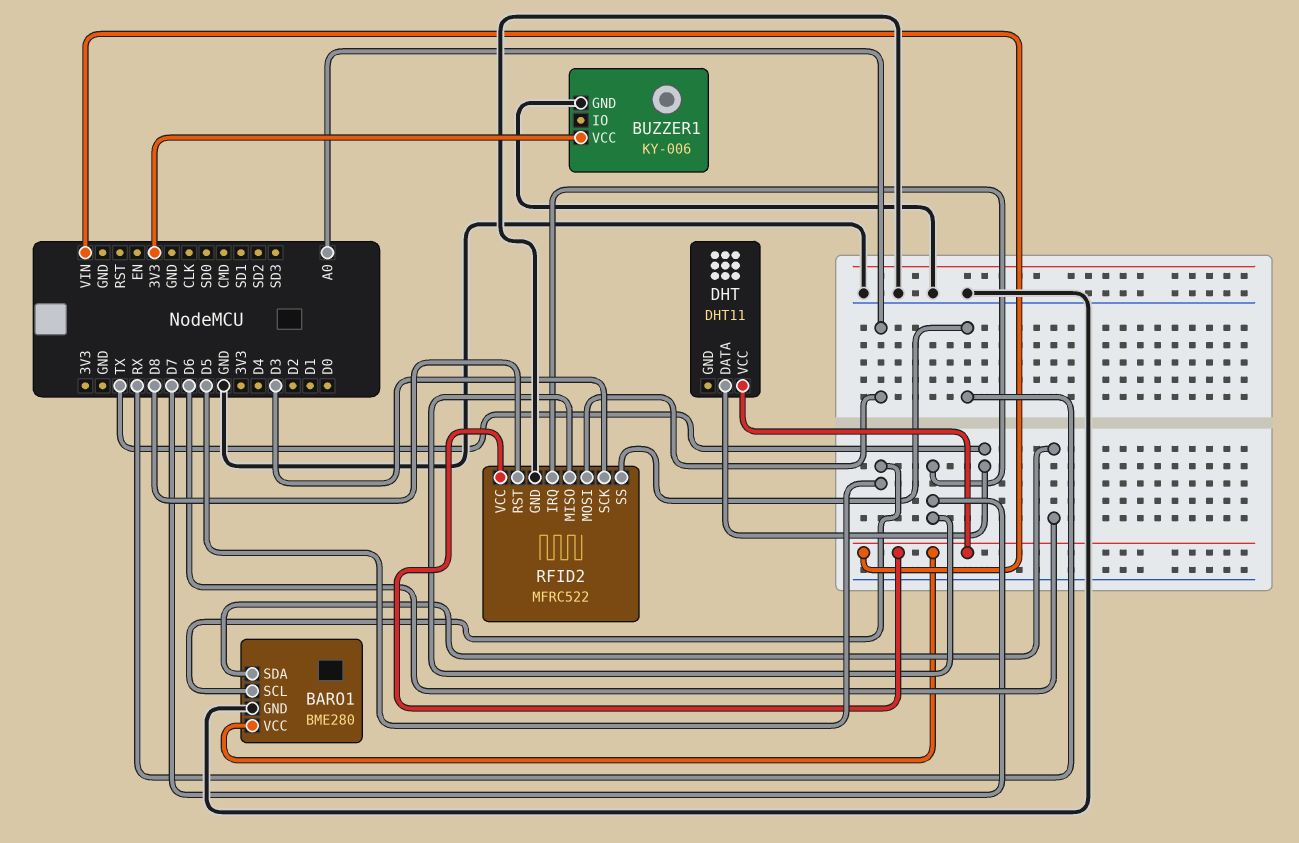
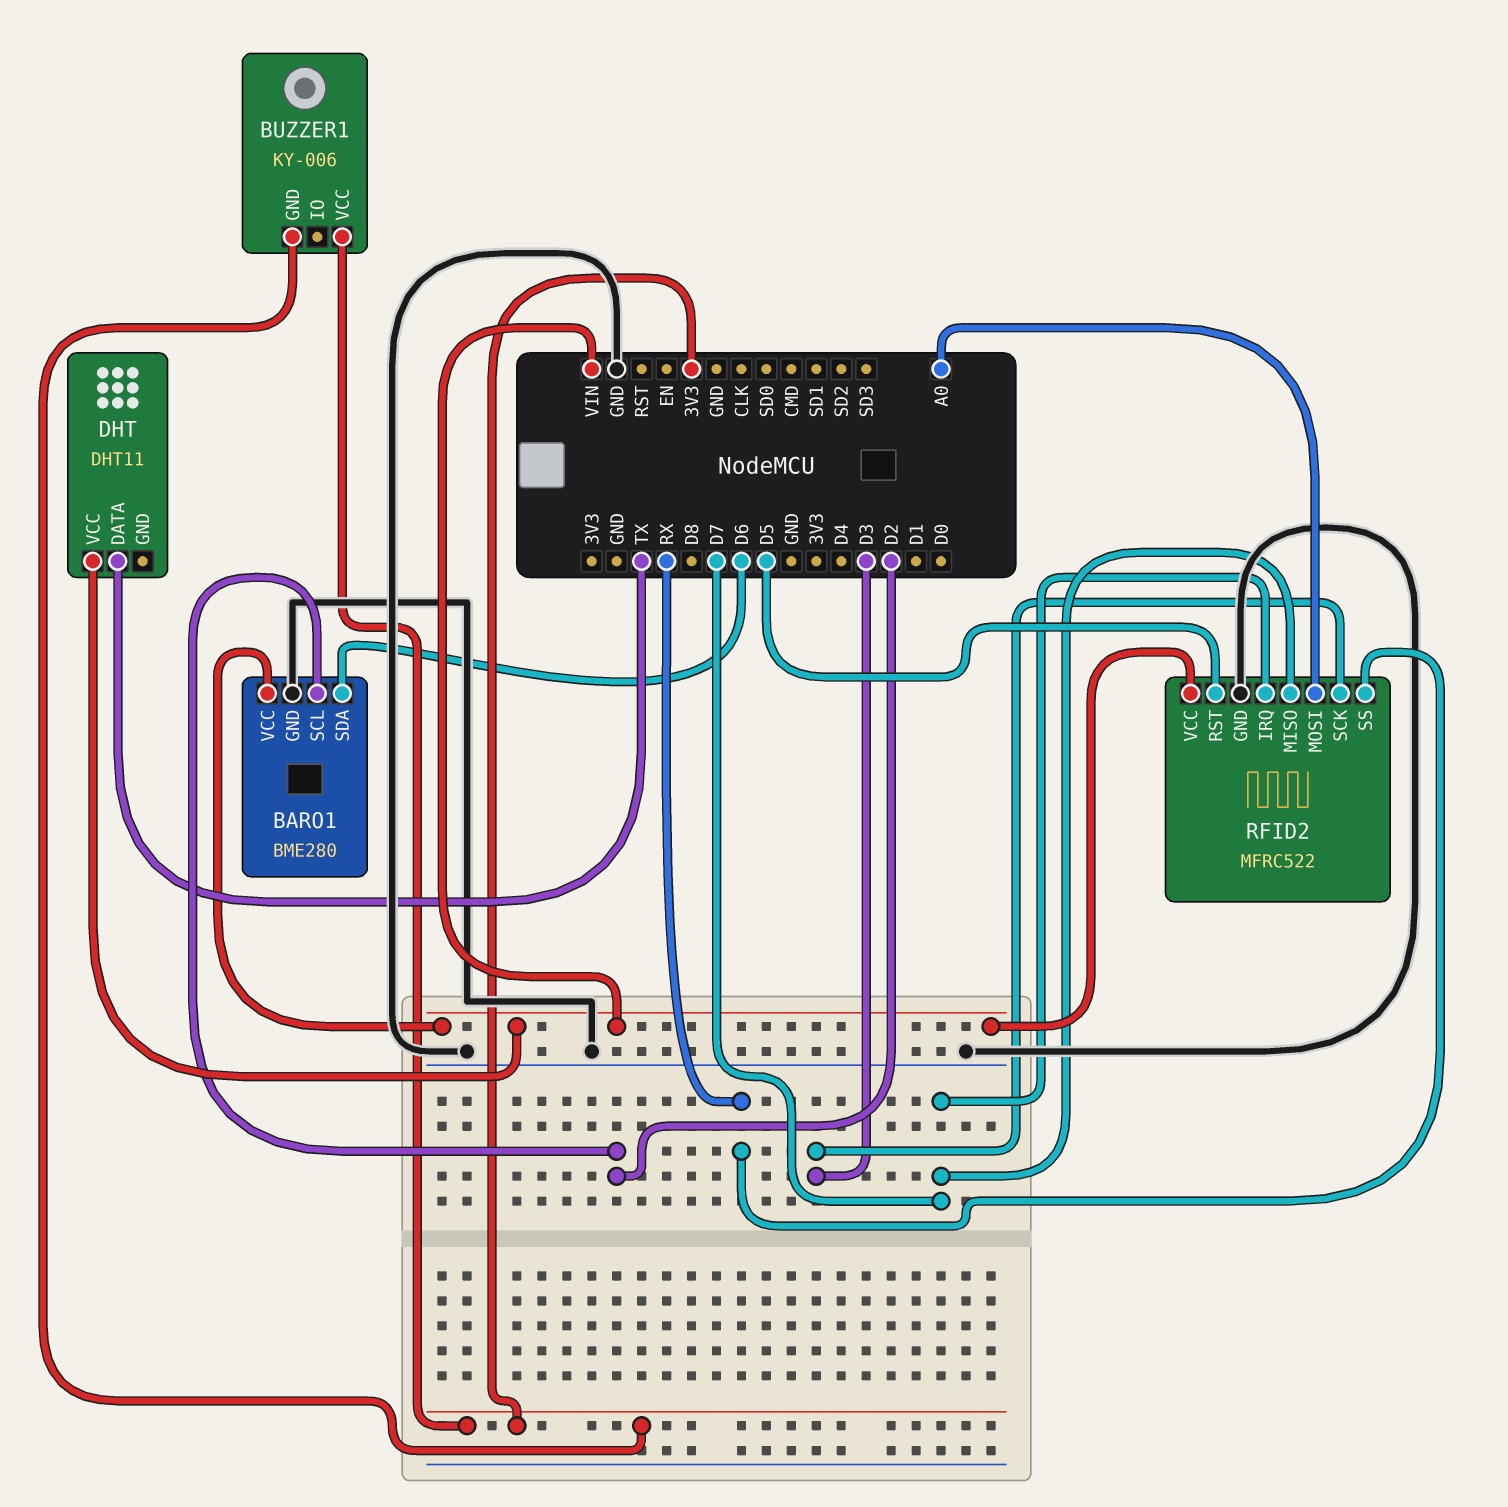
BARO1 pin SCL: D5 -> D2
BUZZER1 pin GND: GND -> 3V3
RFID2 pin RST: D8 -> D5

